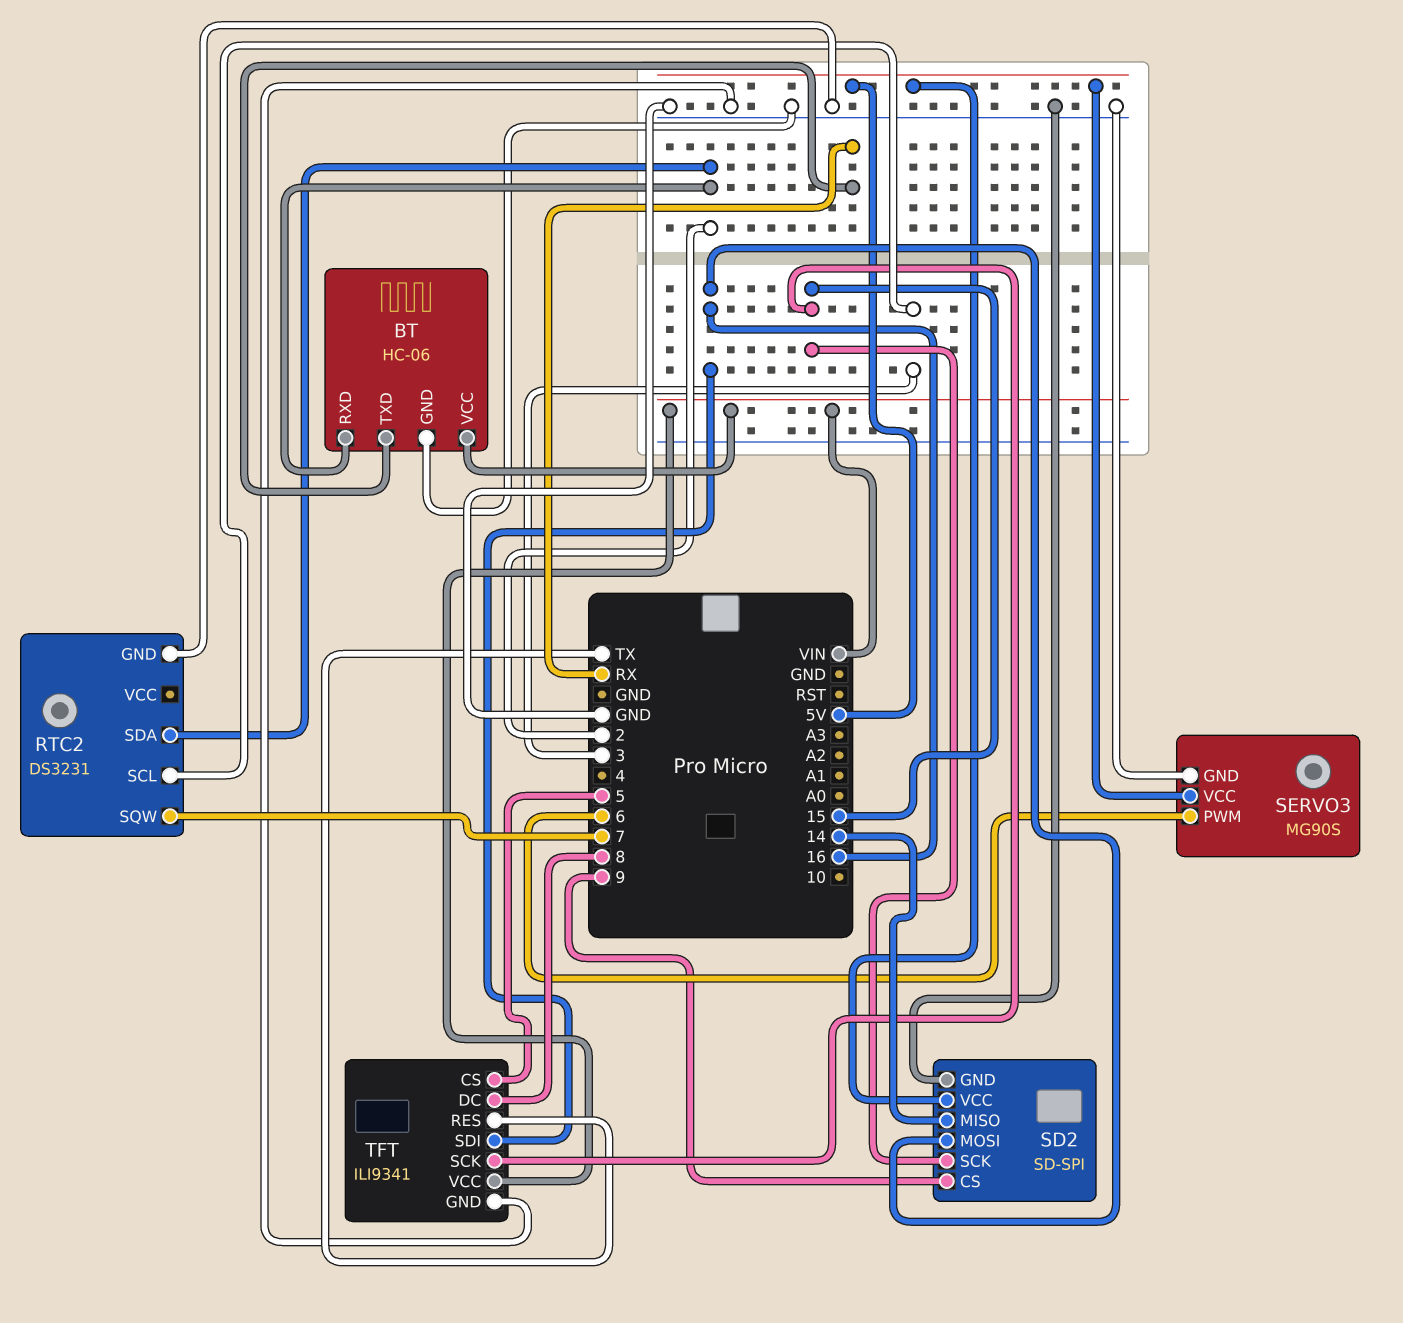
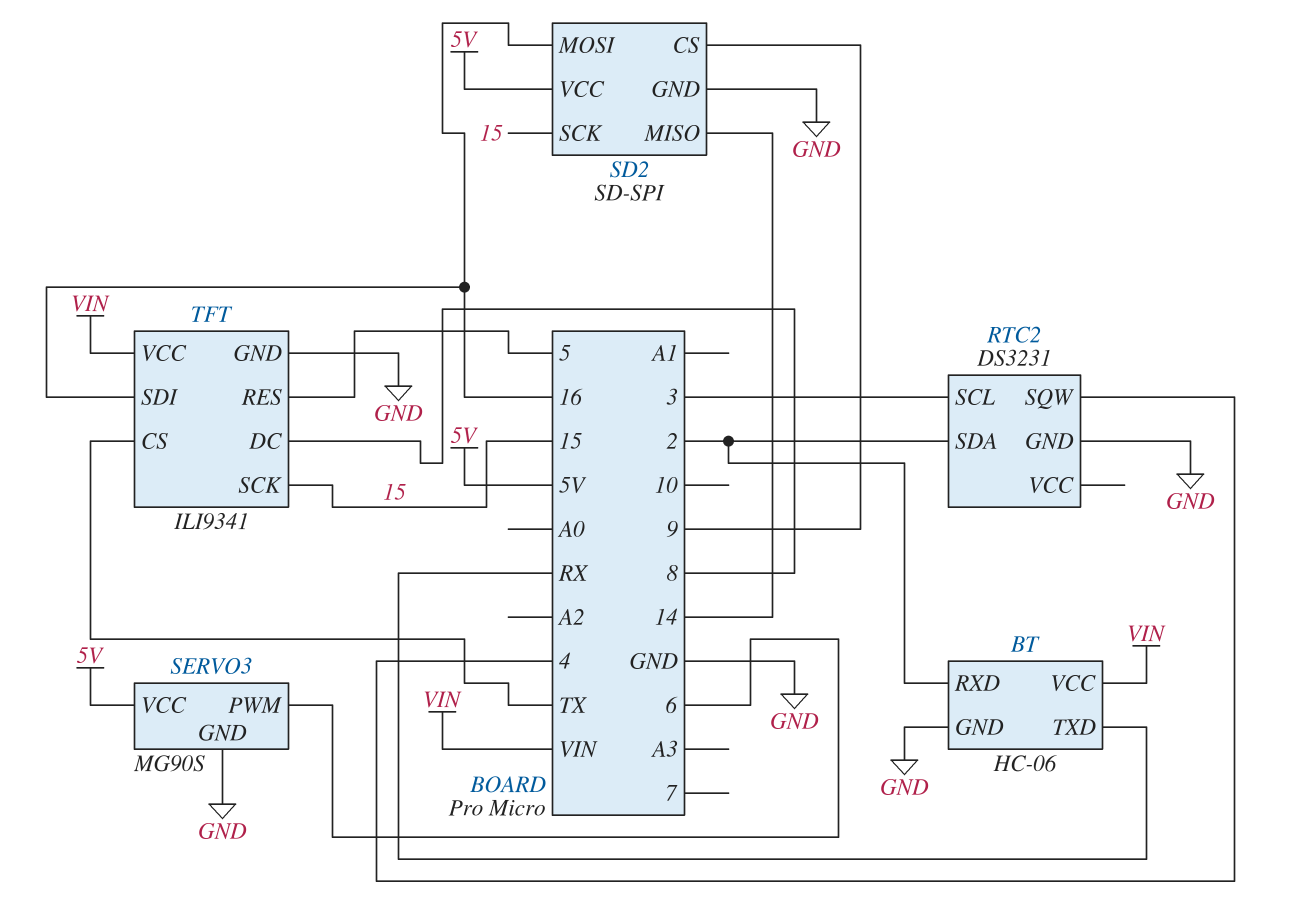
RTC2 pin SQW: 7 -> 4
TFT pin CS: 5 -> TX
TFT pin RES: TX -> 5

